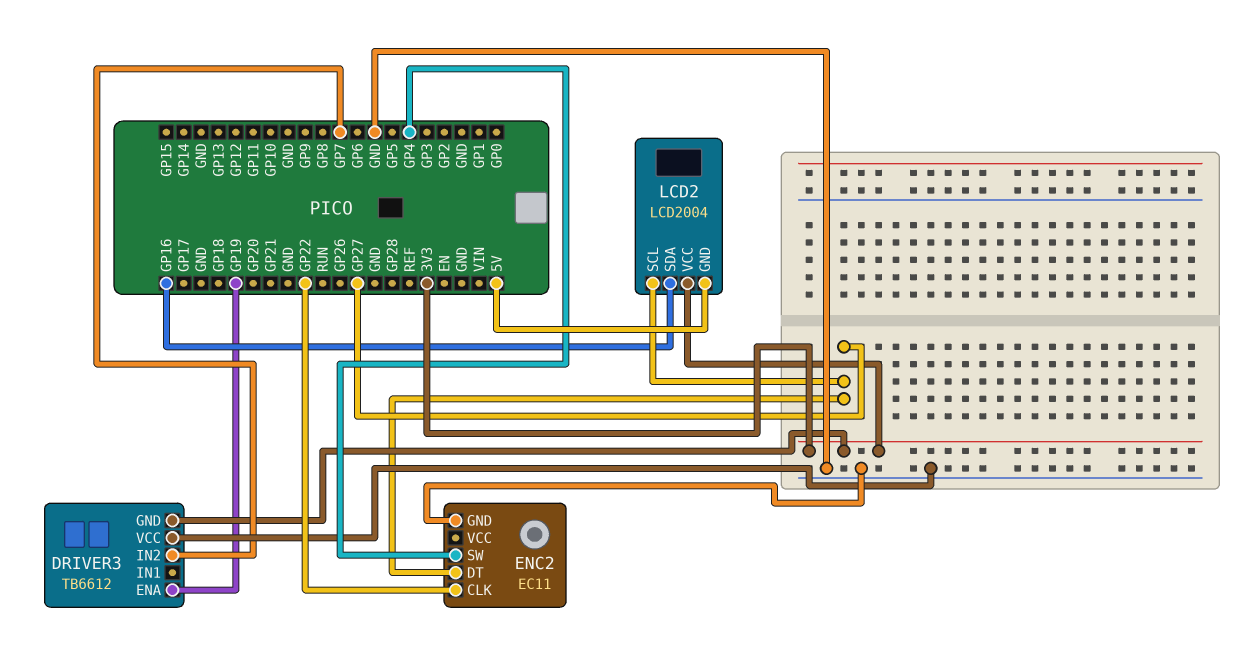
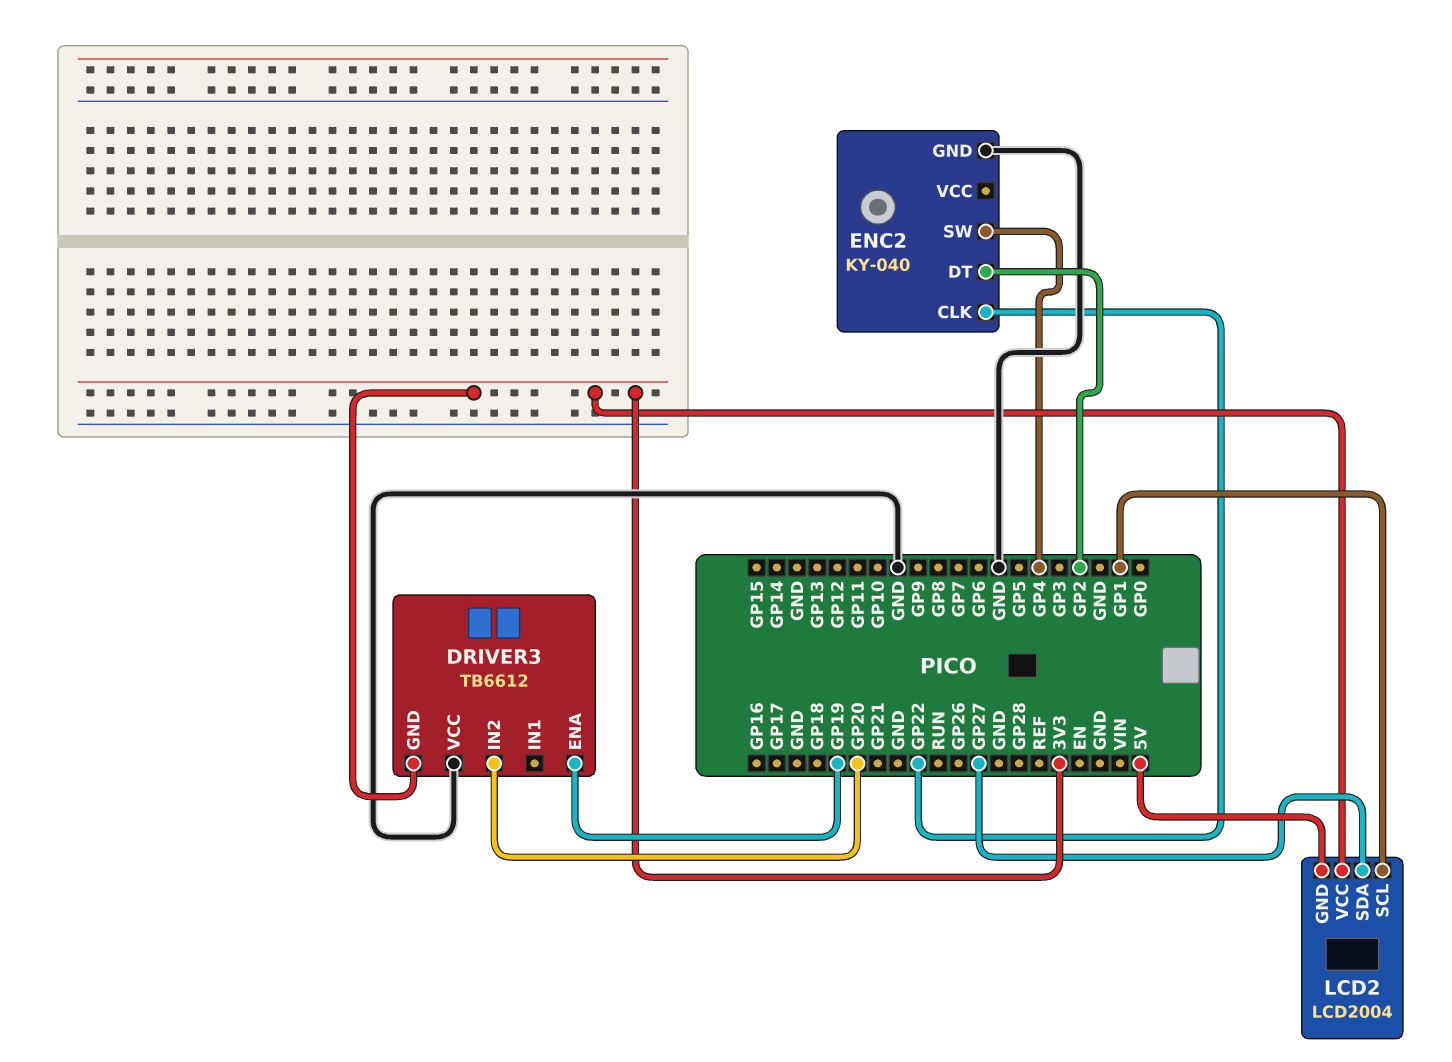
DRIVER3 pin IN2: GP7 -> GP20
ENC2: EC11 -> KY-040
ENC2 pin DT: GP27 -> GP2
LCD2 pin SCL: GP27 -> GP1
LCD2 pin SDA: GP16 -> GP27

